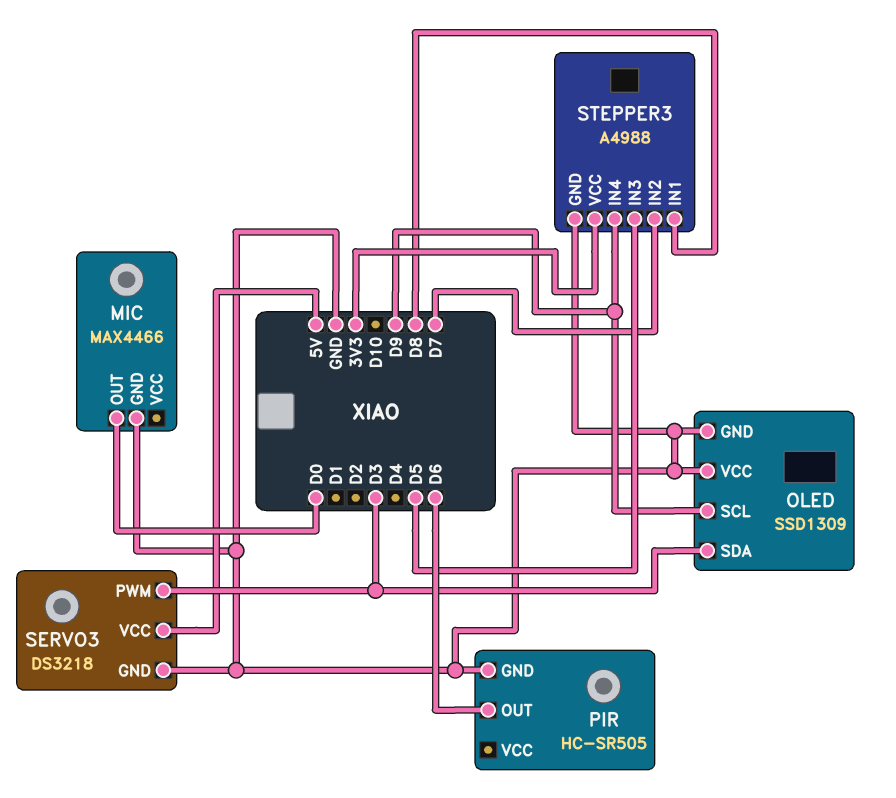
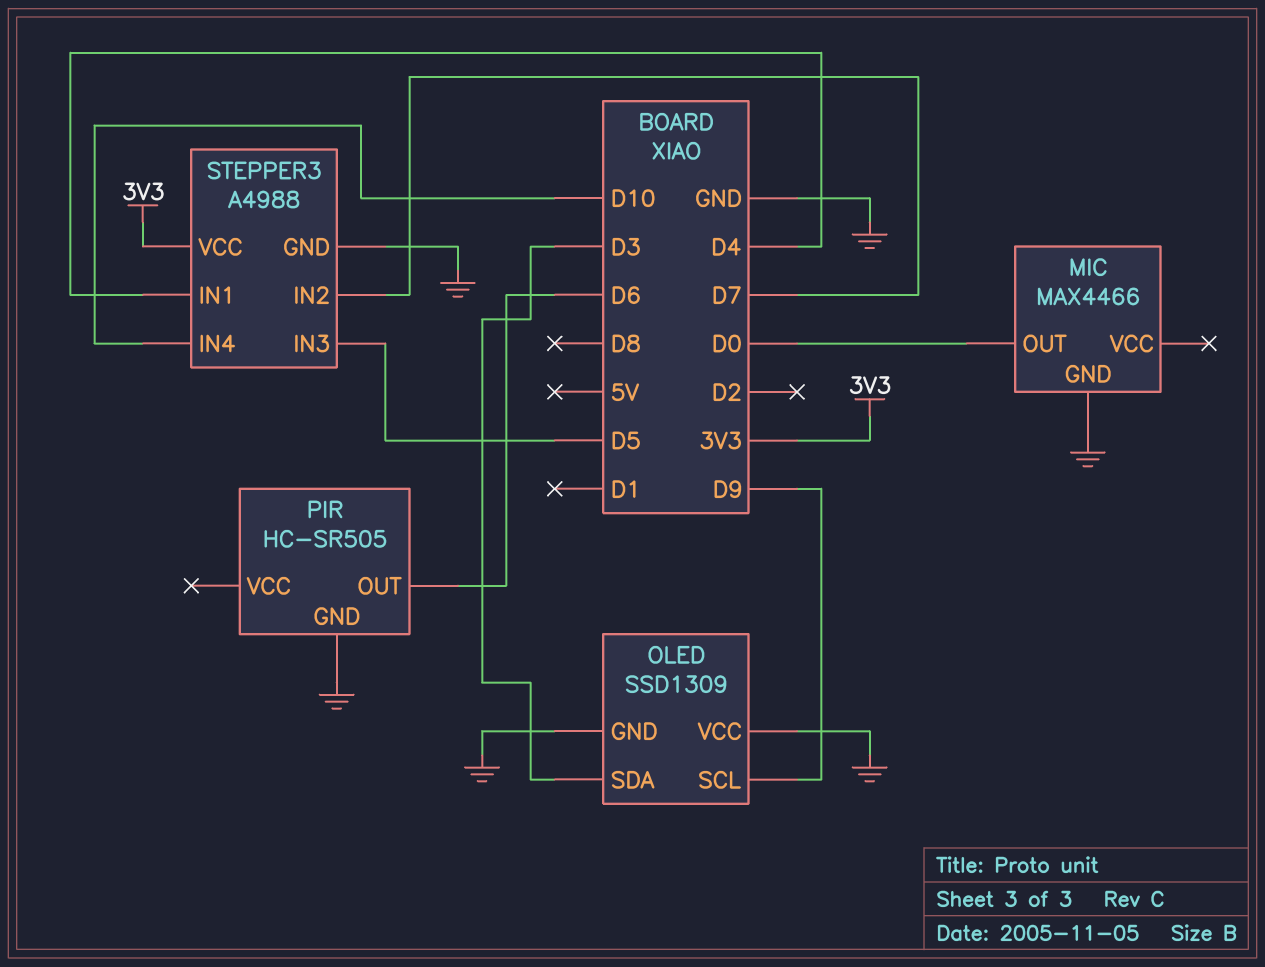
SERVO3: DS3218 -> none
SERVO3 pin GND: GND -> none
SERVO3 pin PWM: D3 -> none
SERVO3 pin VCC: 5V -> none
STEPPER3 pin IN1: D8 -> D4
STEPPER3 pin IN4: D9 -> D10

